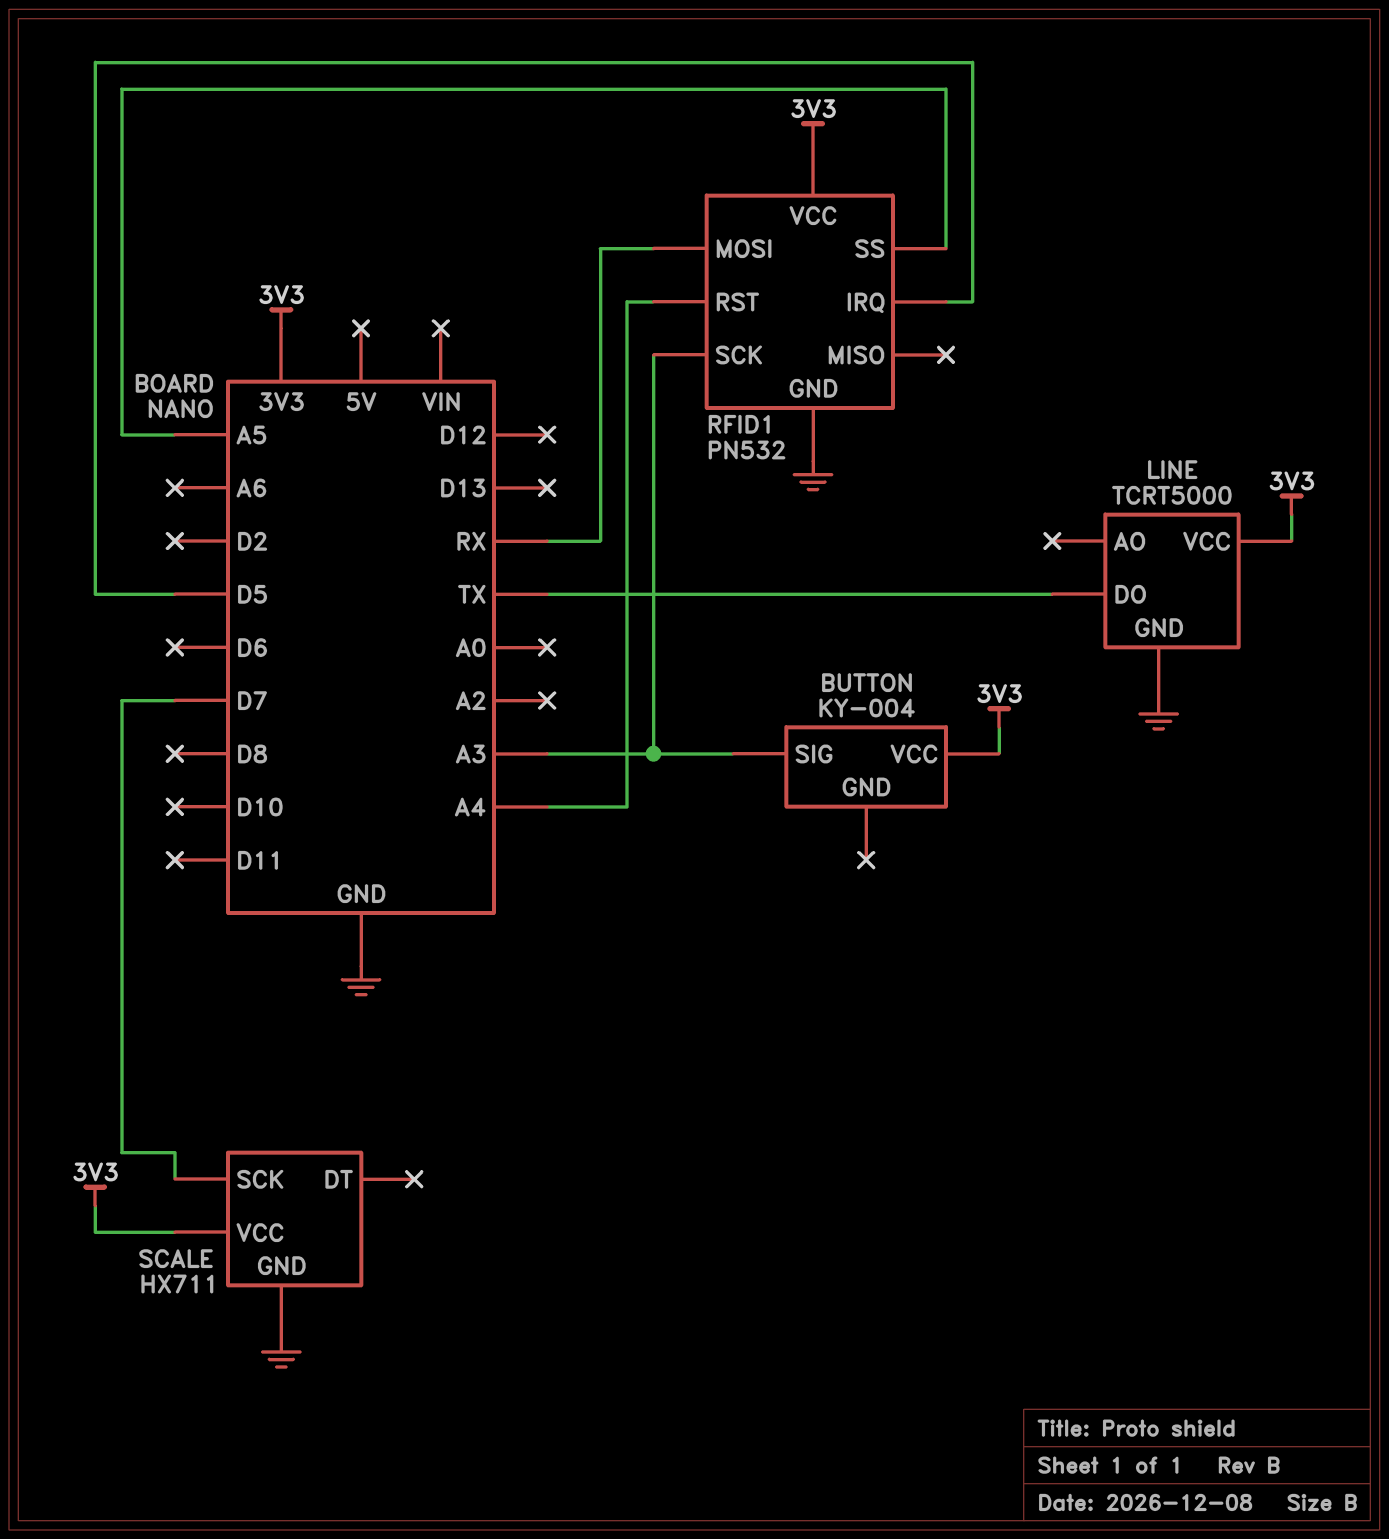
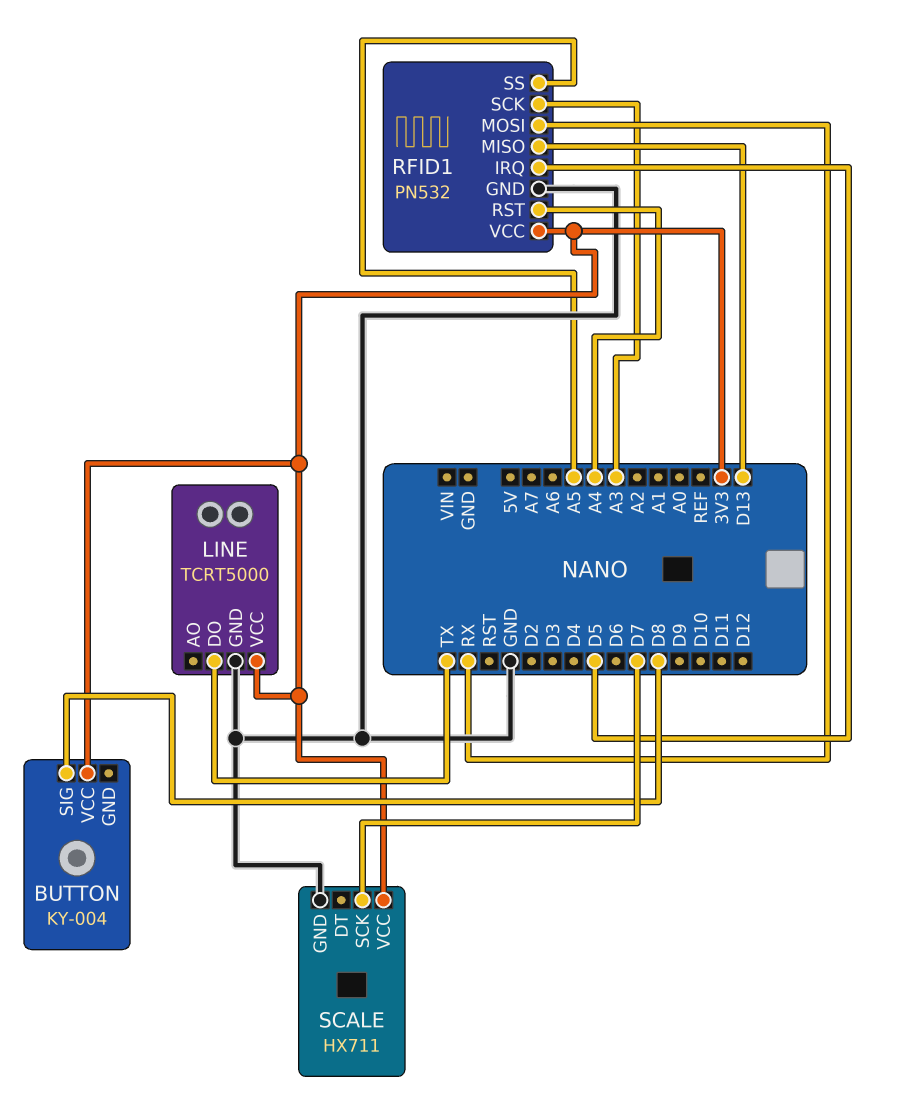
BUTTON pin SIG: A3 -> D8
RFID1 pin MISO: none -> D13

